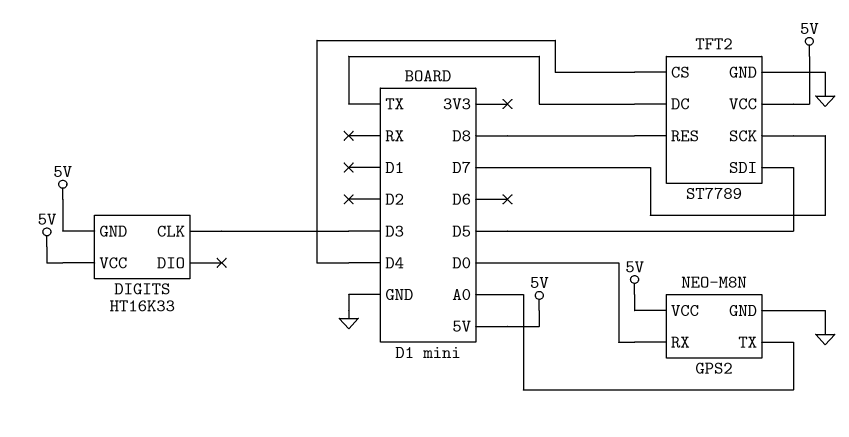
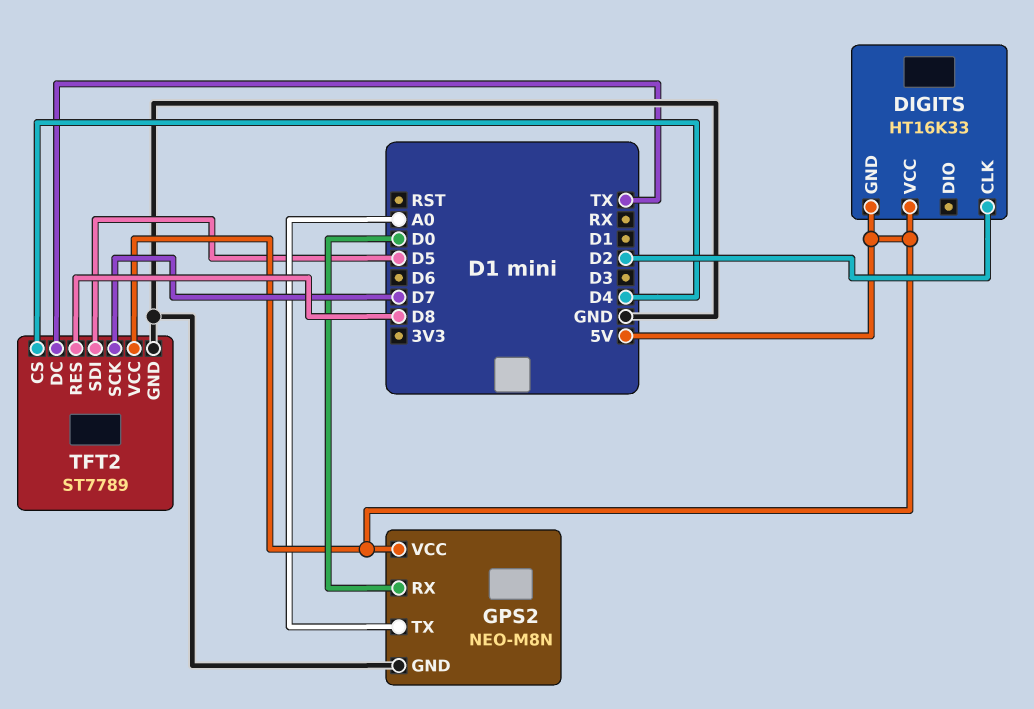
DIGITS pin CLK: D3 -> D2

